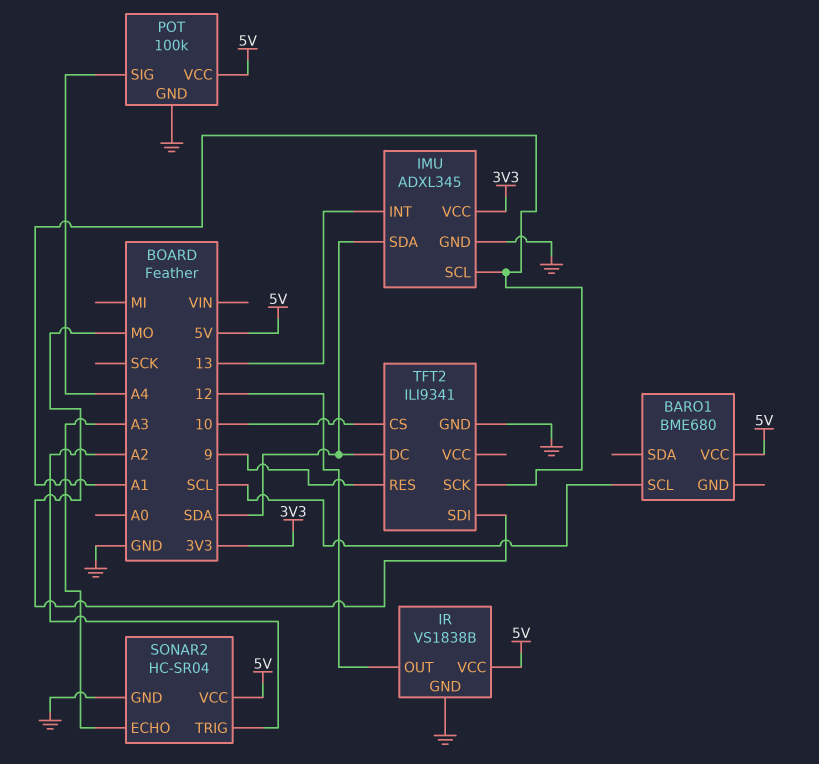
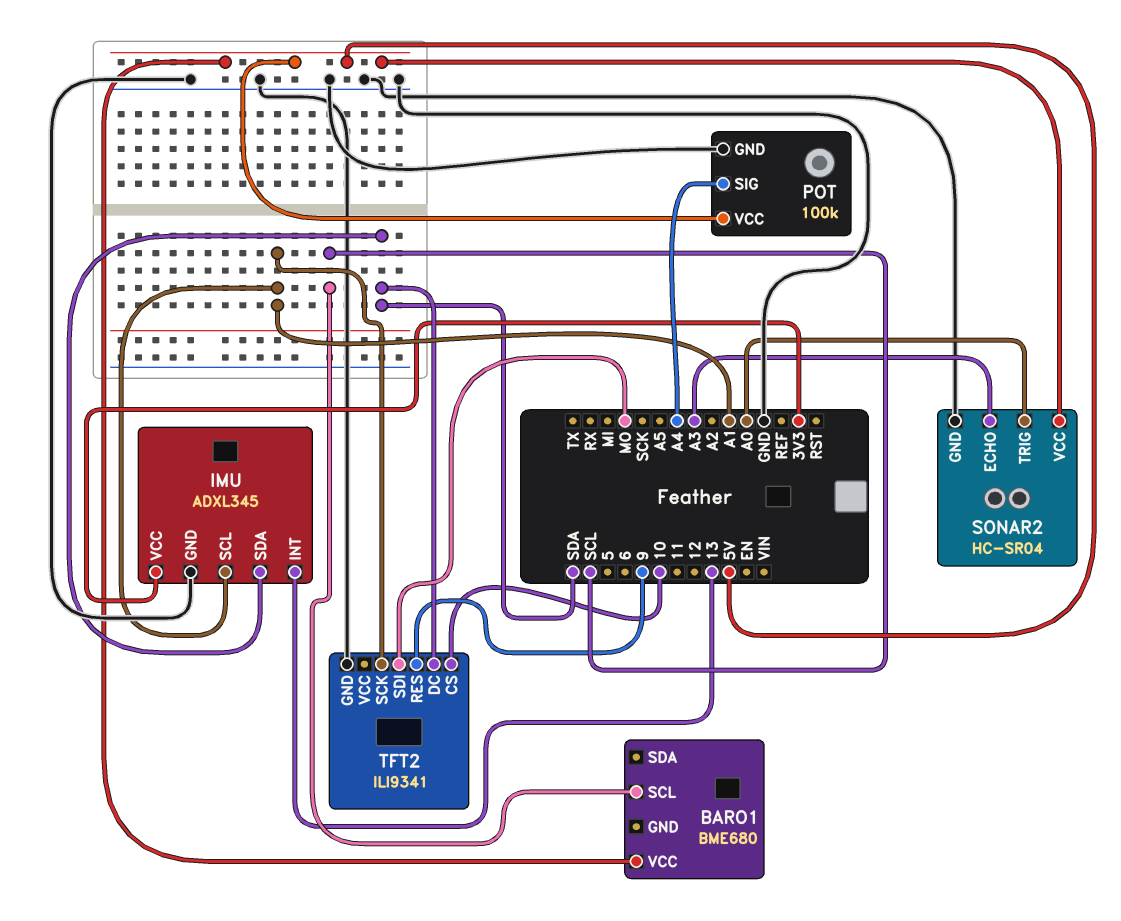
IR: VS1838B -> none
IR pin GND: GND -> none
IR pin OUT: 12 -> none
IR pin VCC: 5V -> none
SONAR2 pin TRIG: A2 -> A0

